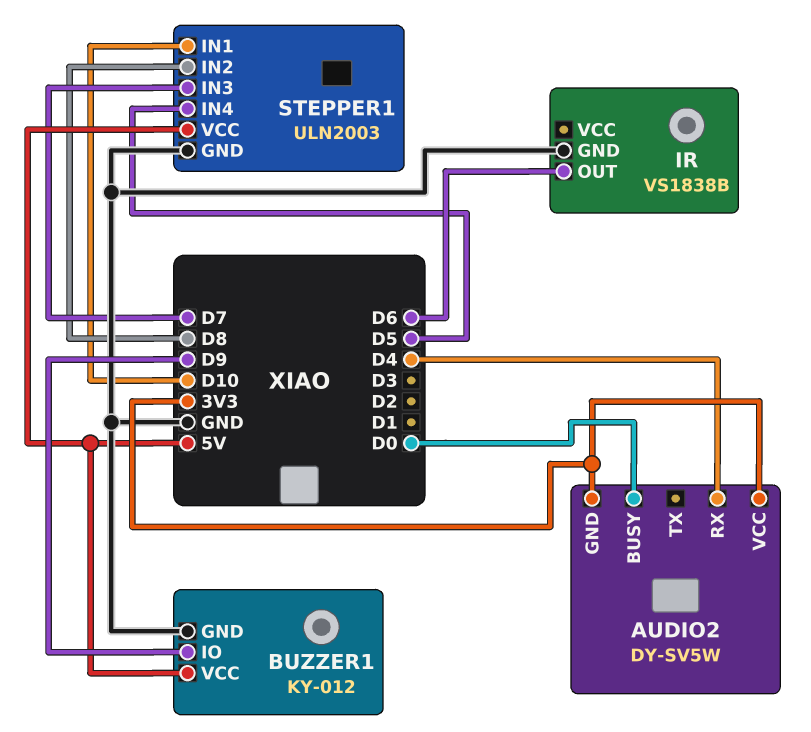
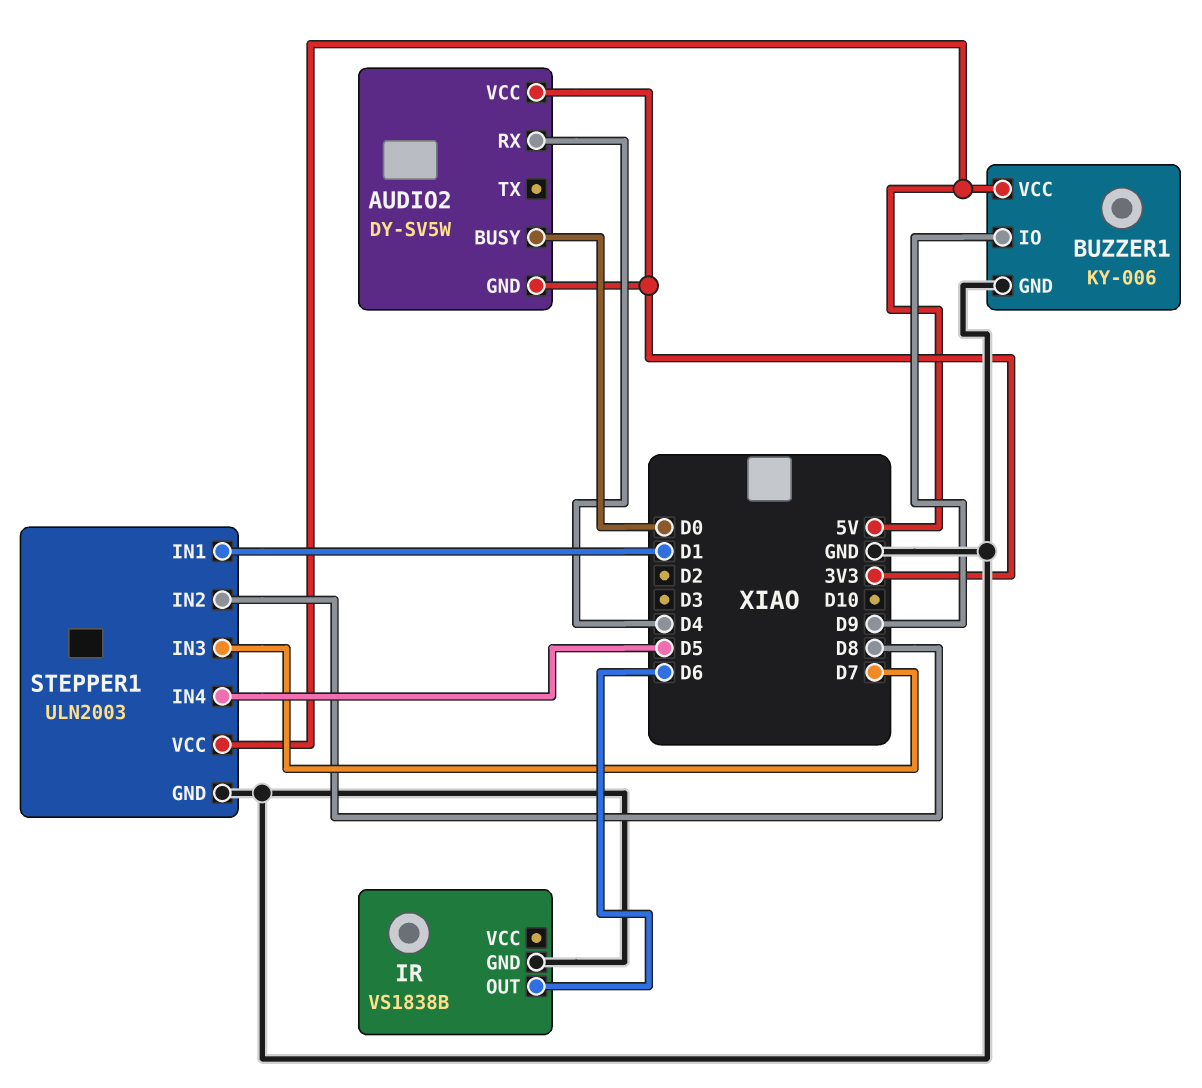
BUZZER1: KY-012 -> KY-006
STEPPER1 pin IN1: D10 -> D1

